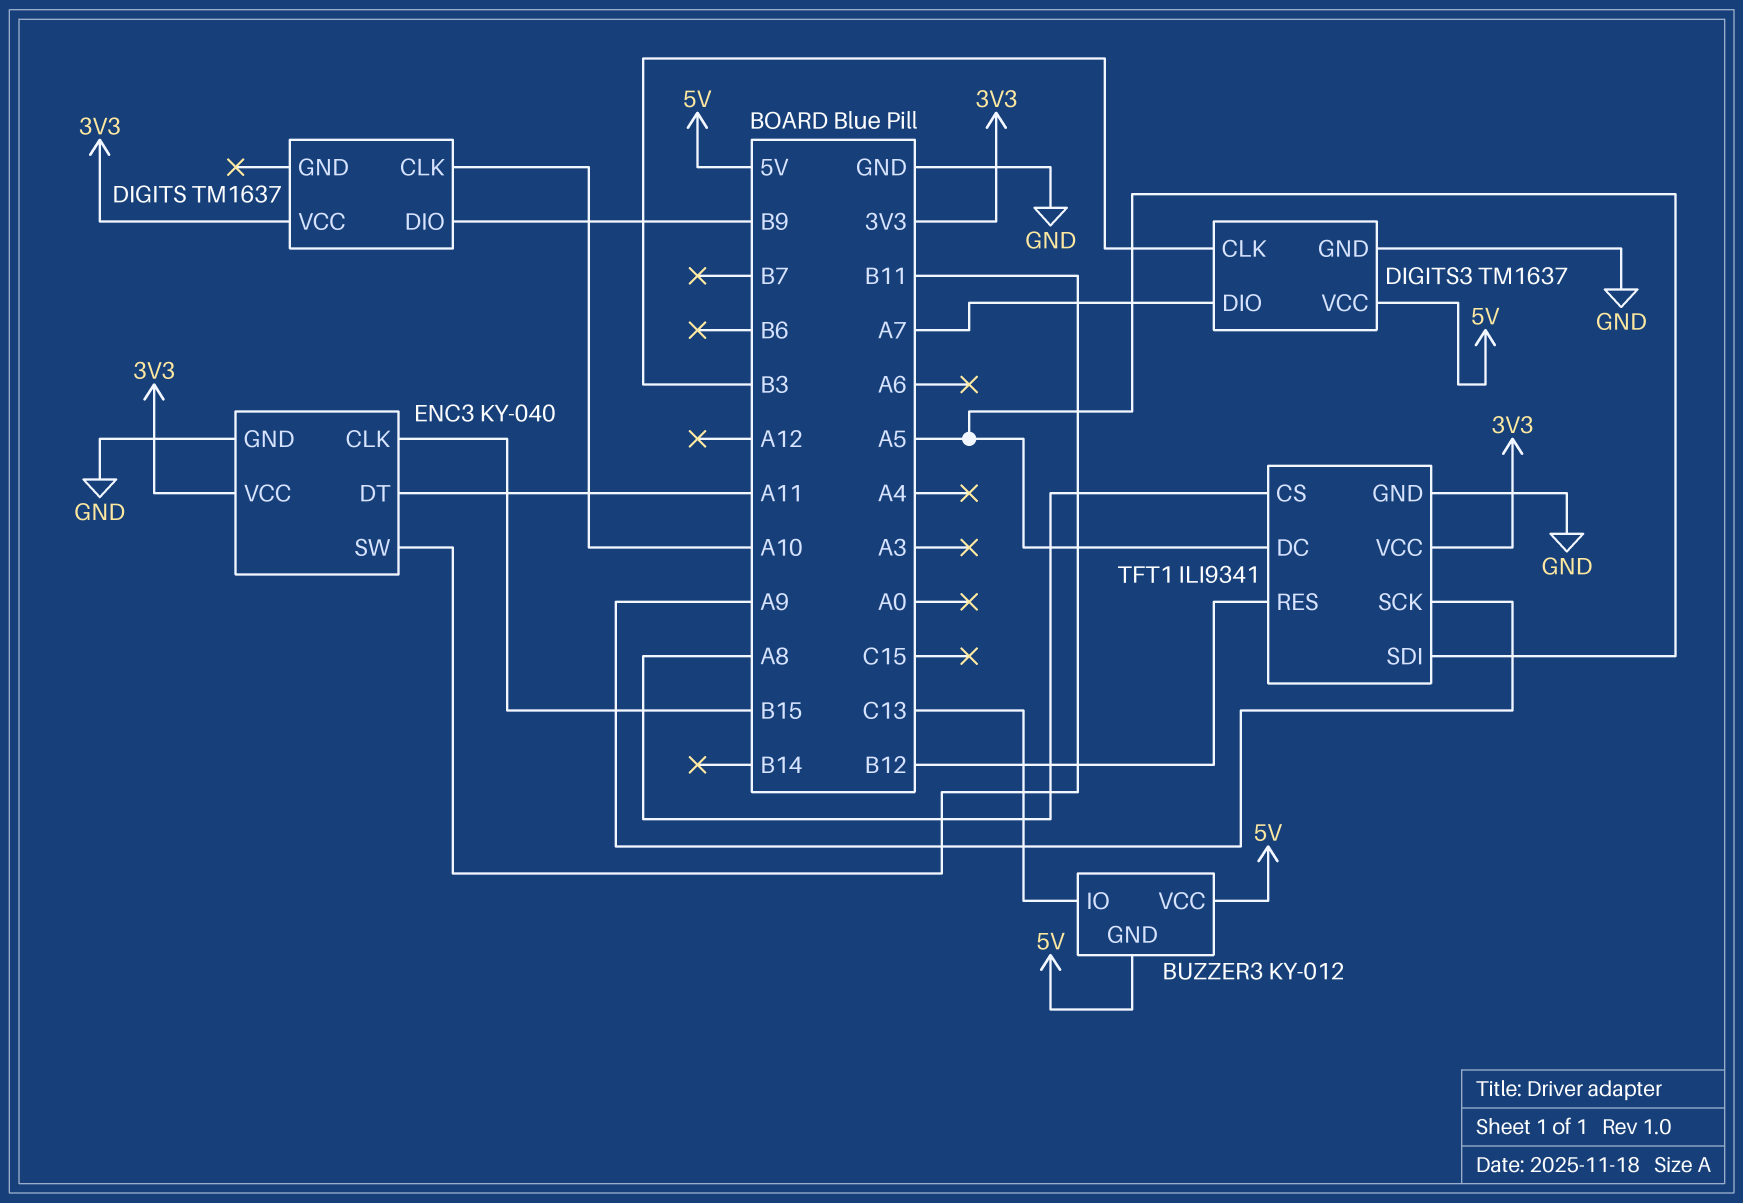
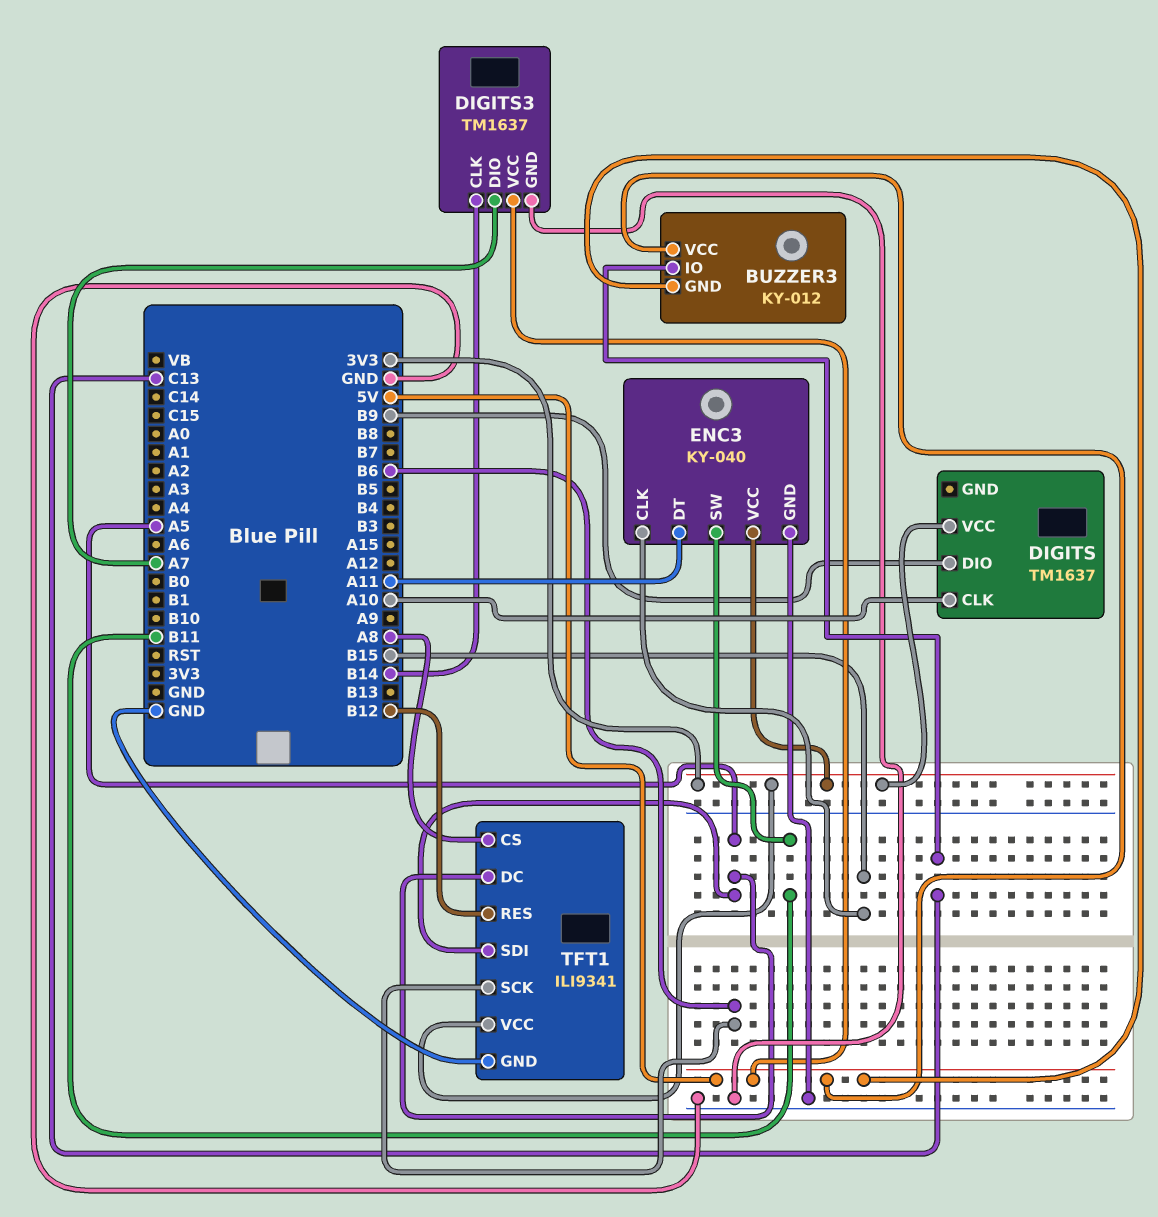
DIGITS3 pin CLK: B3 -> B14
TFT1 pin SCK: A9 -> B6

